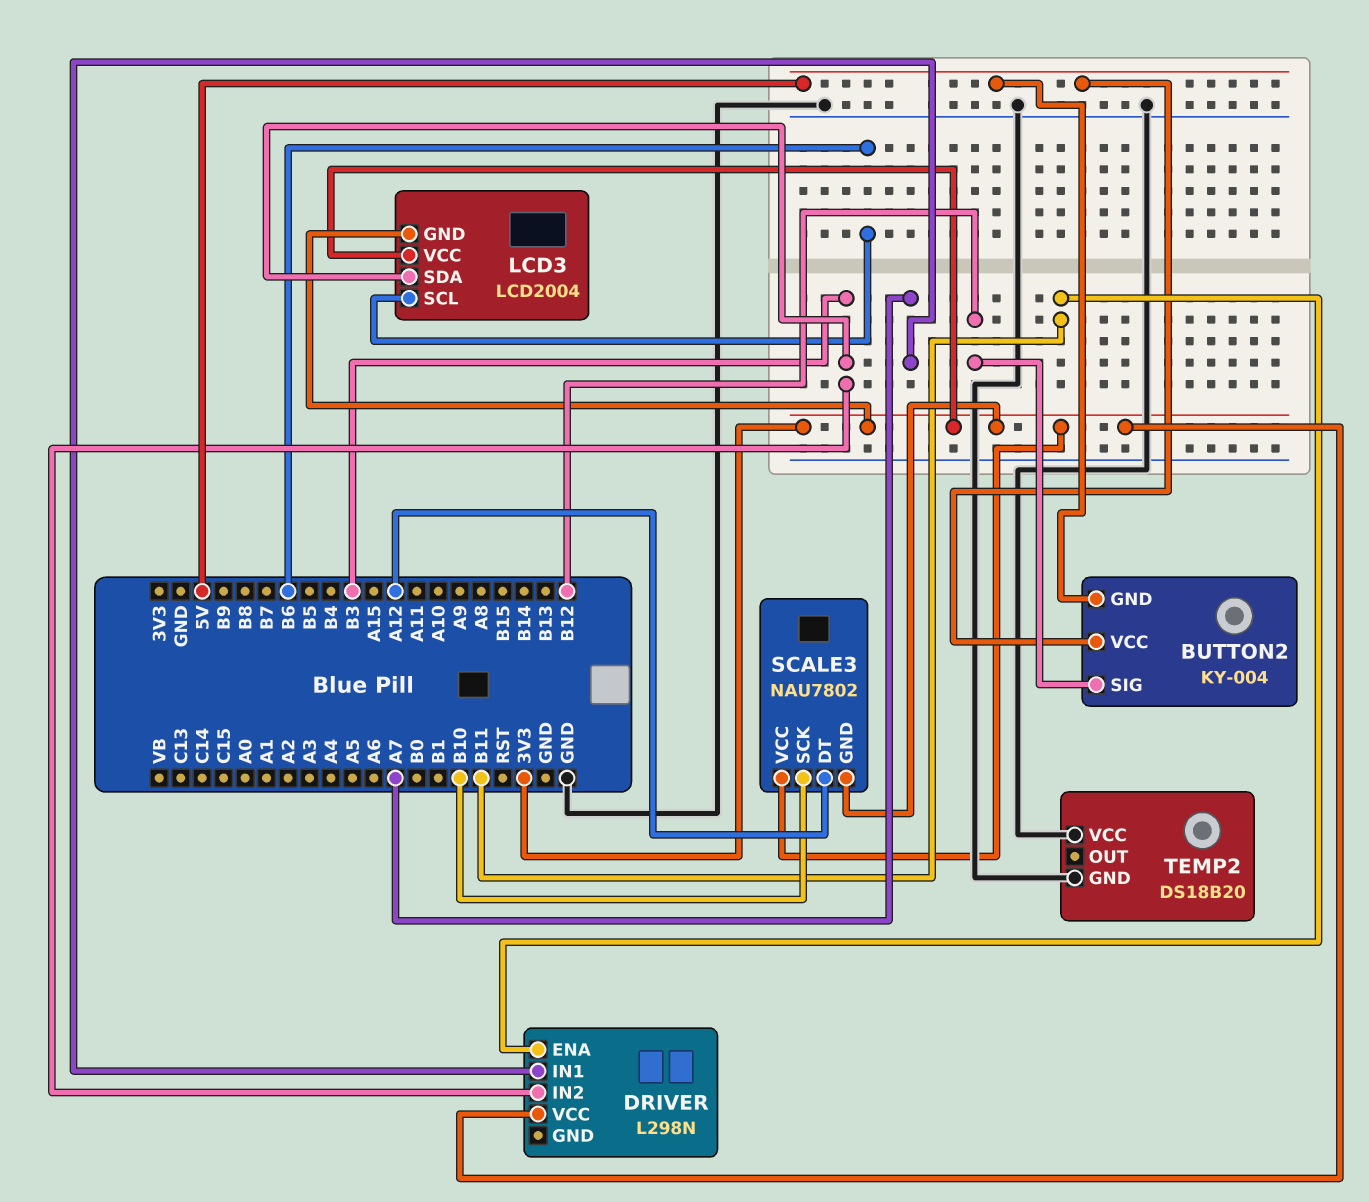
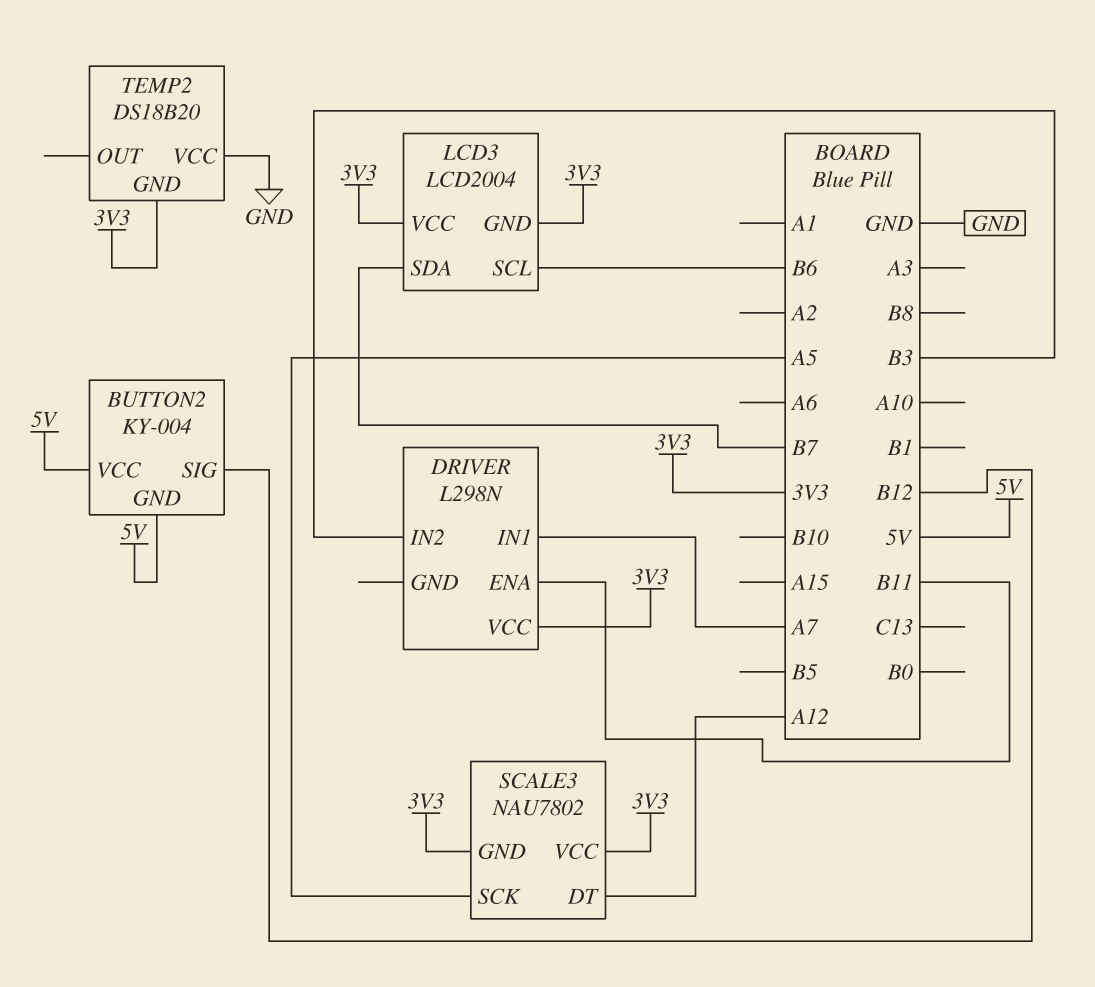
LCD3 pin SDA: B3 -> B7
SCALE3 pin SCK: B10 -> A5
TEMP2 pin GND: GND -> 3V3

